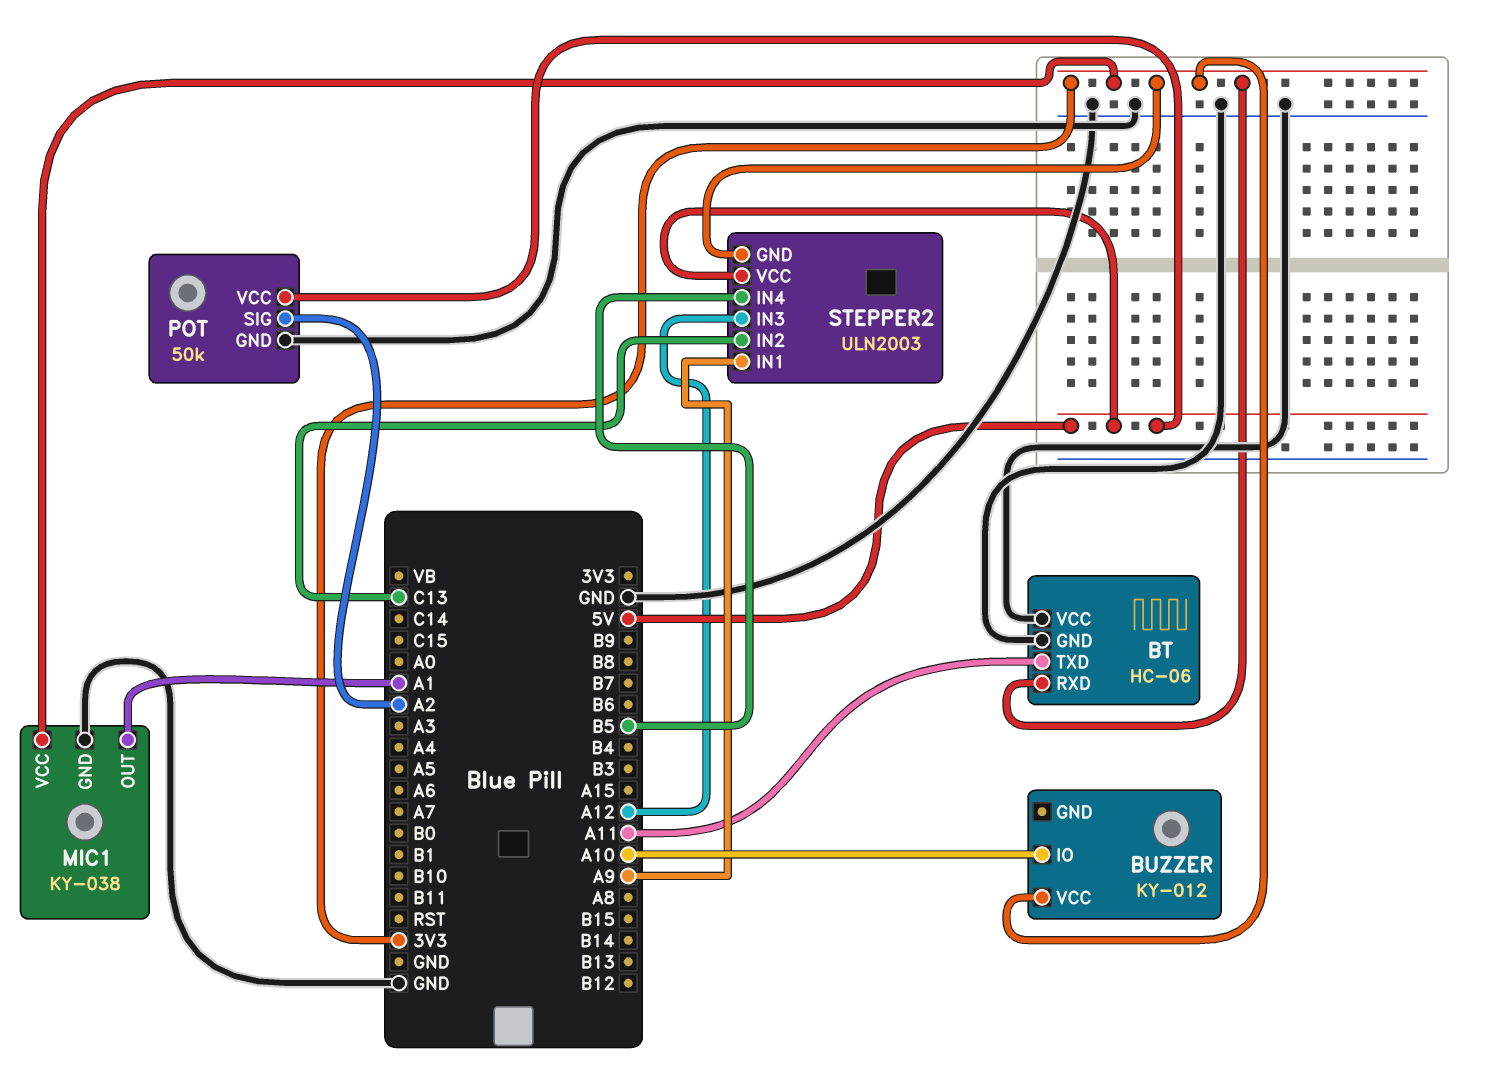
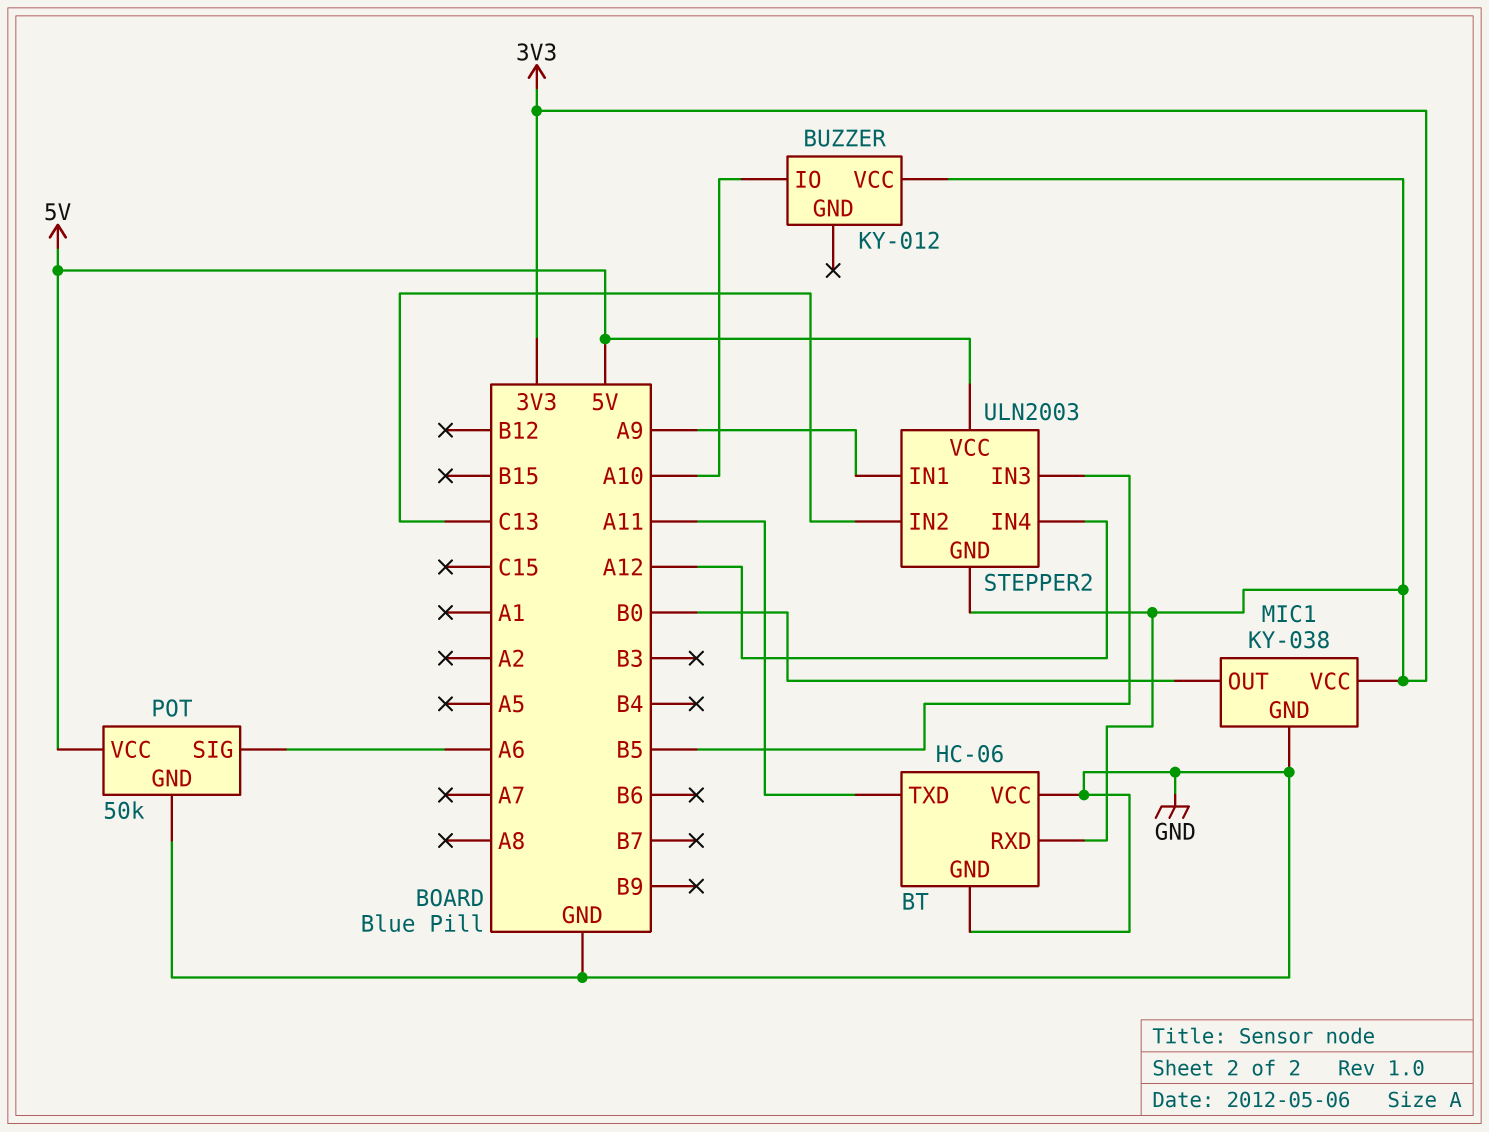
MIC1 pin OUT: A1 -> B0
POT pin SIG: A2 -> A6
STEPPER2 pin IN3: A12 -> B5
STEPPER2 pin IN4: B5 -> A12

